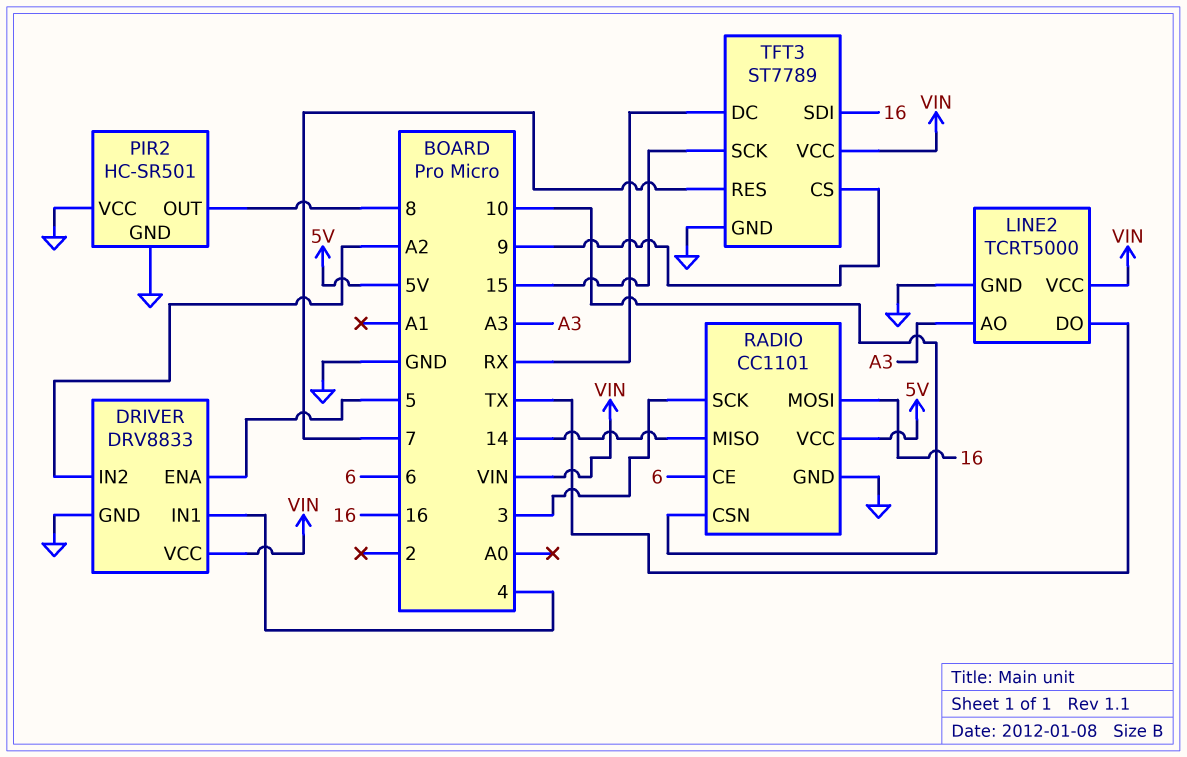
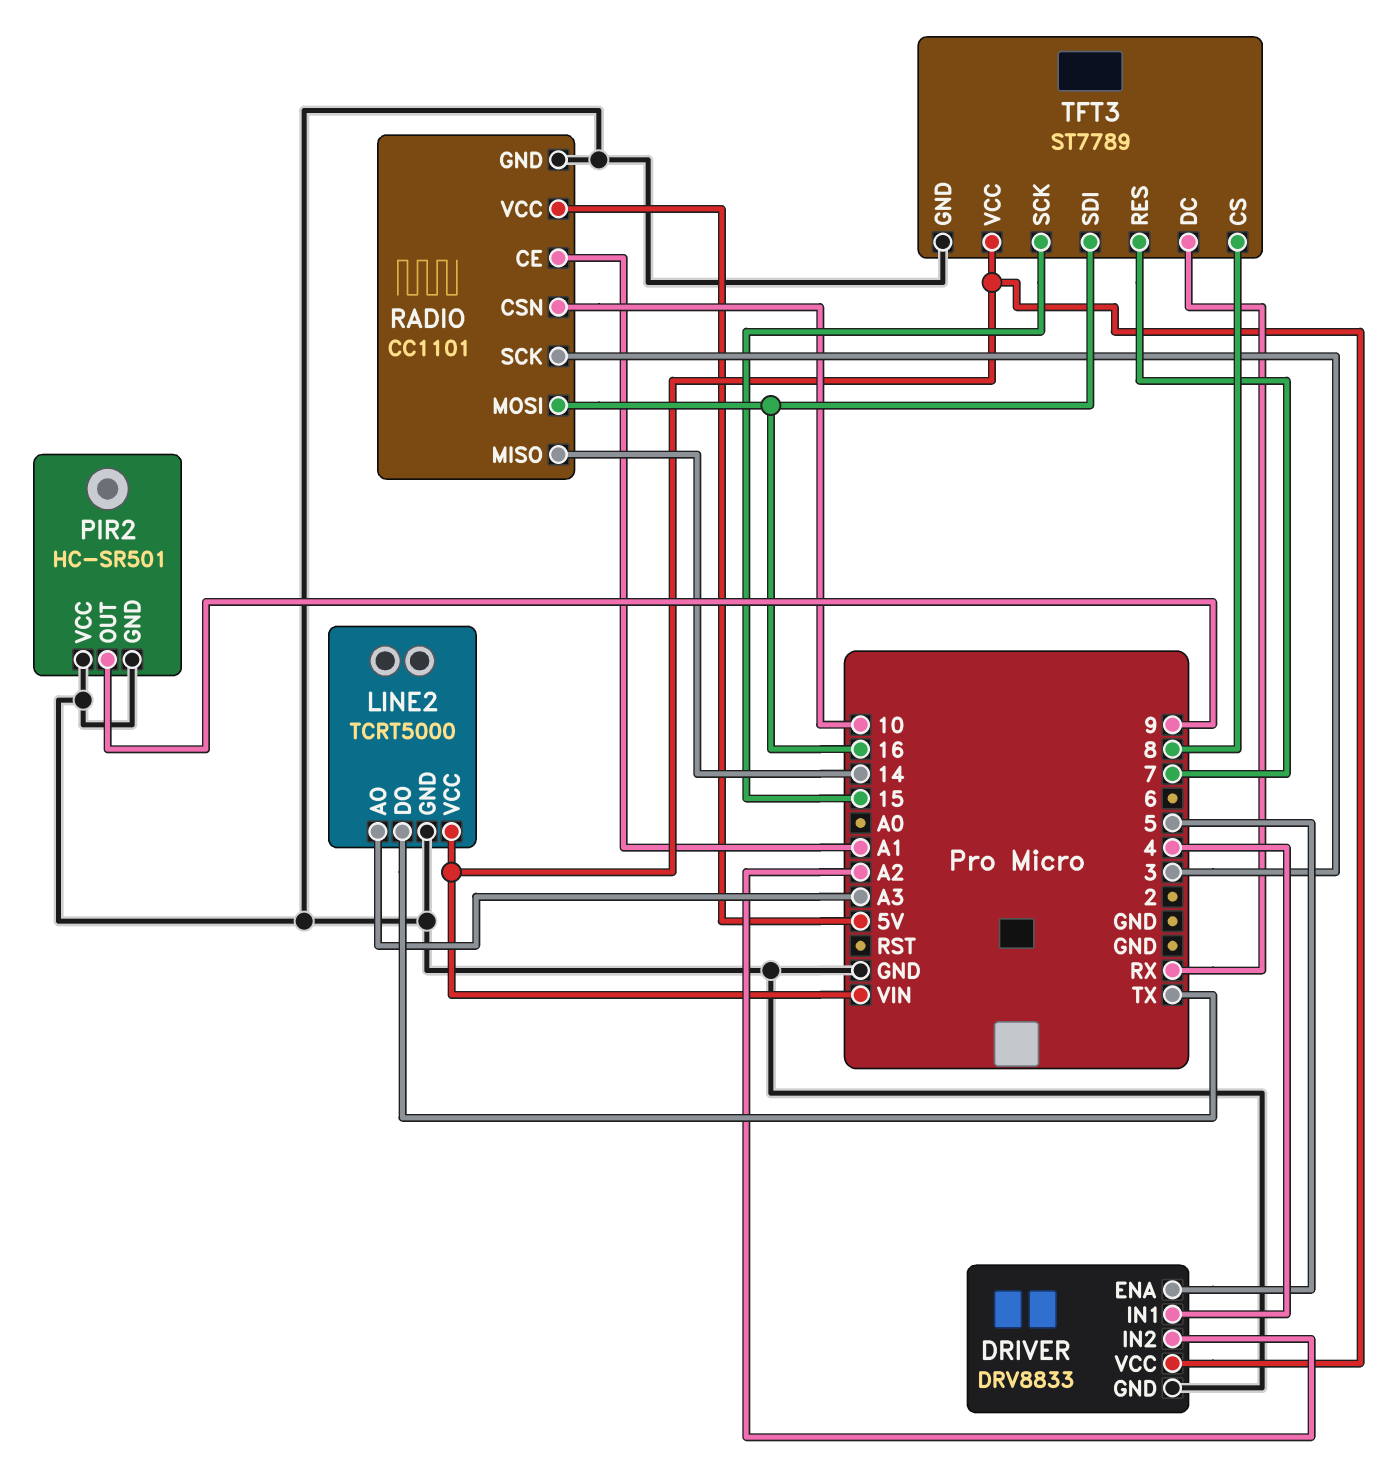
PIR2 pin OUT: 8 -> 9
RADIO pin CE: 6 -> A1
TFT3 pin CS: 9 -> 8

